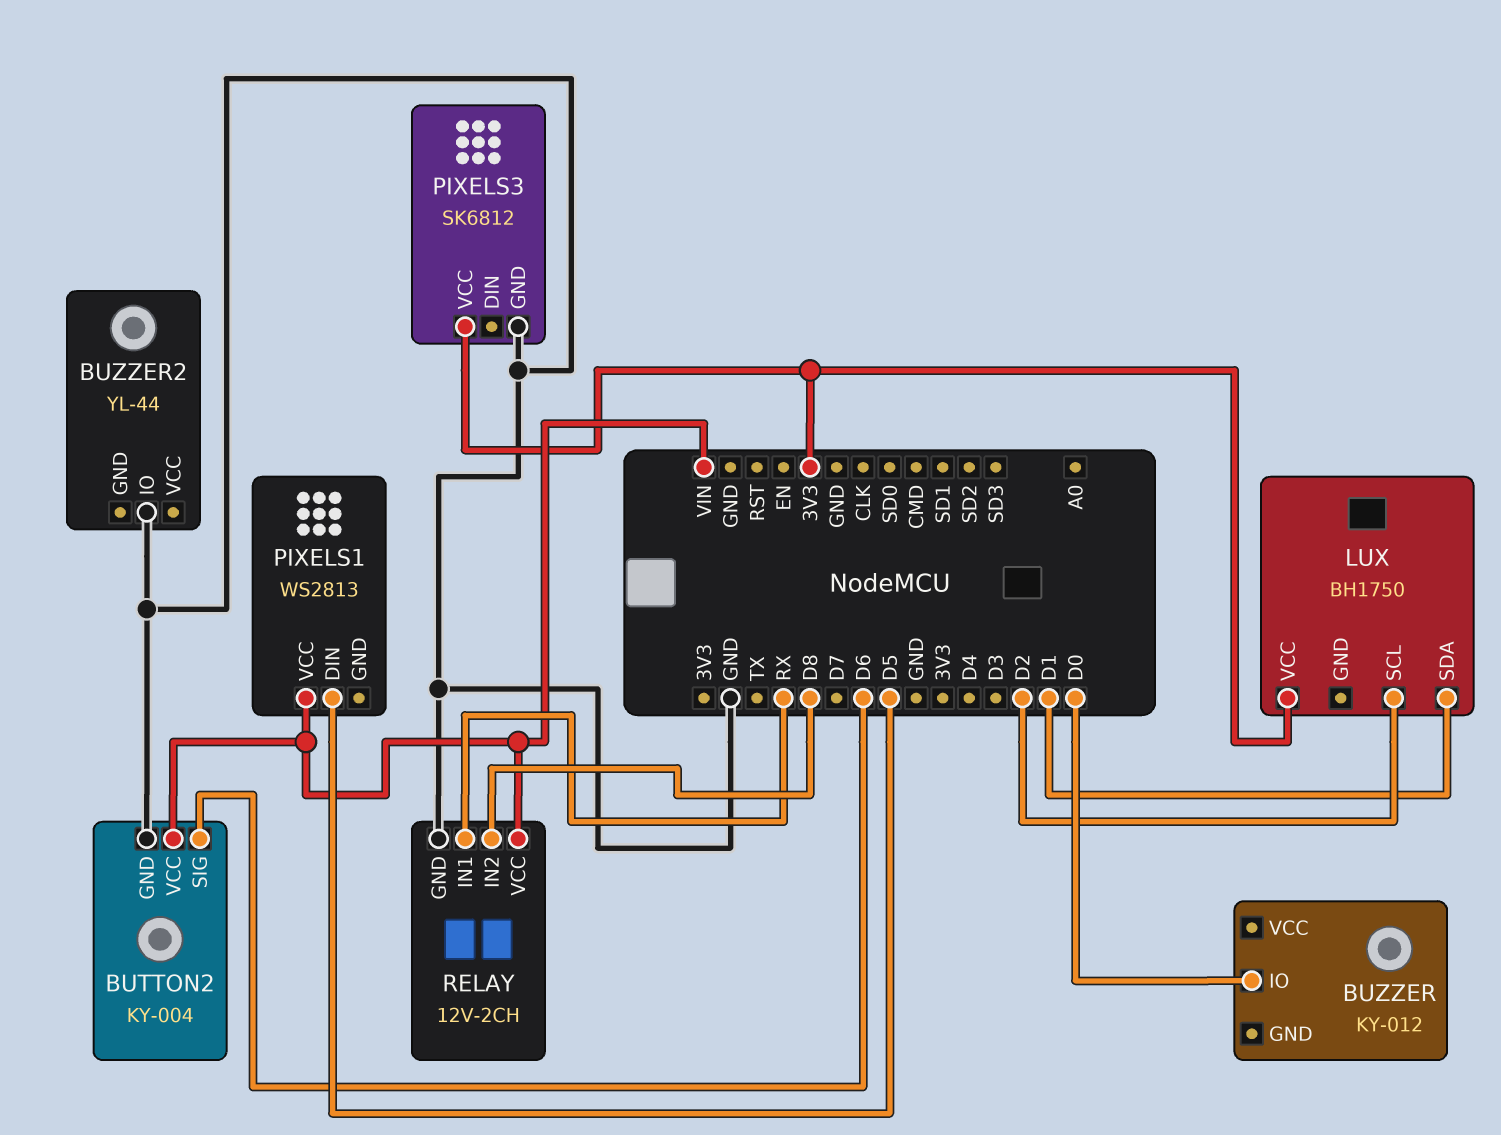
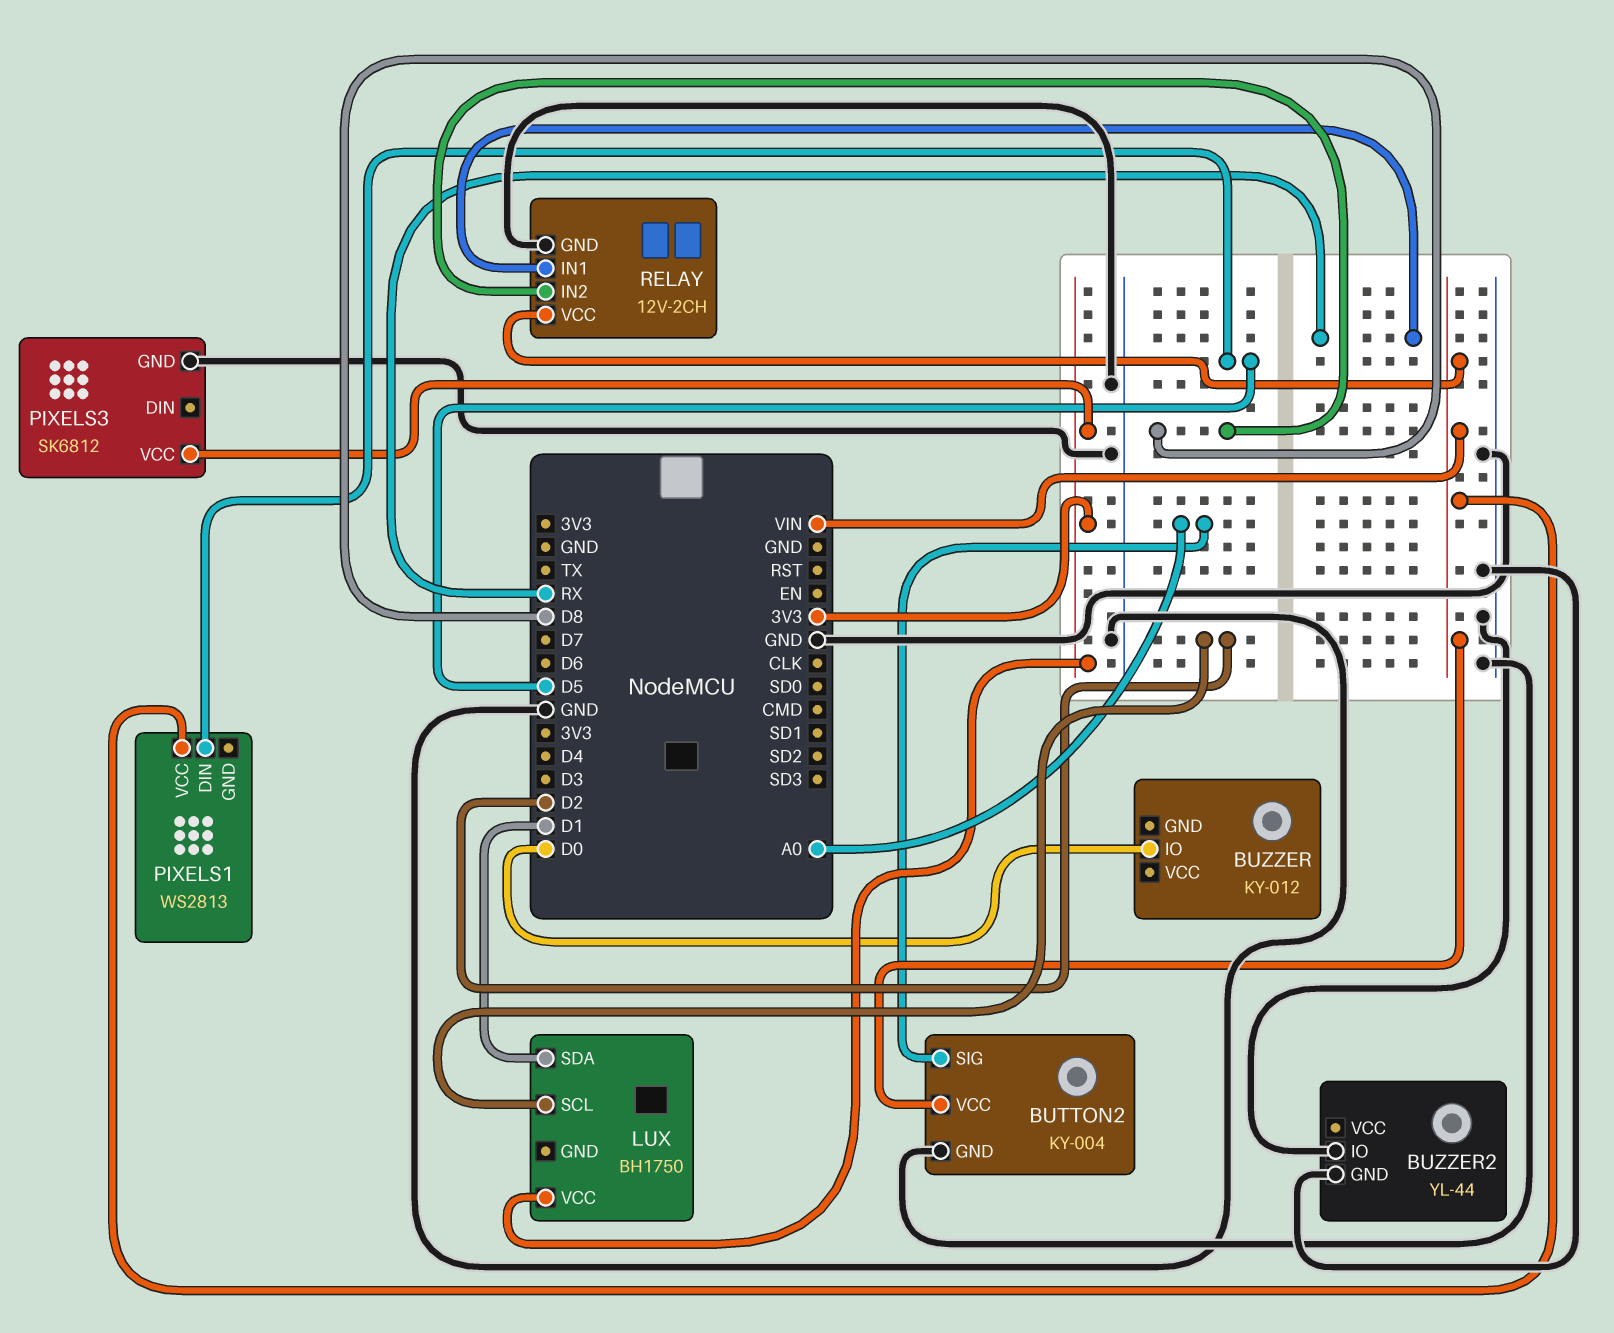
BUTTON2 pin SIG: D6 -> A0
BUZZER2 pin GND: none -> GND

